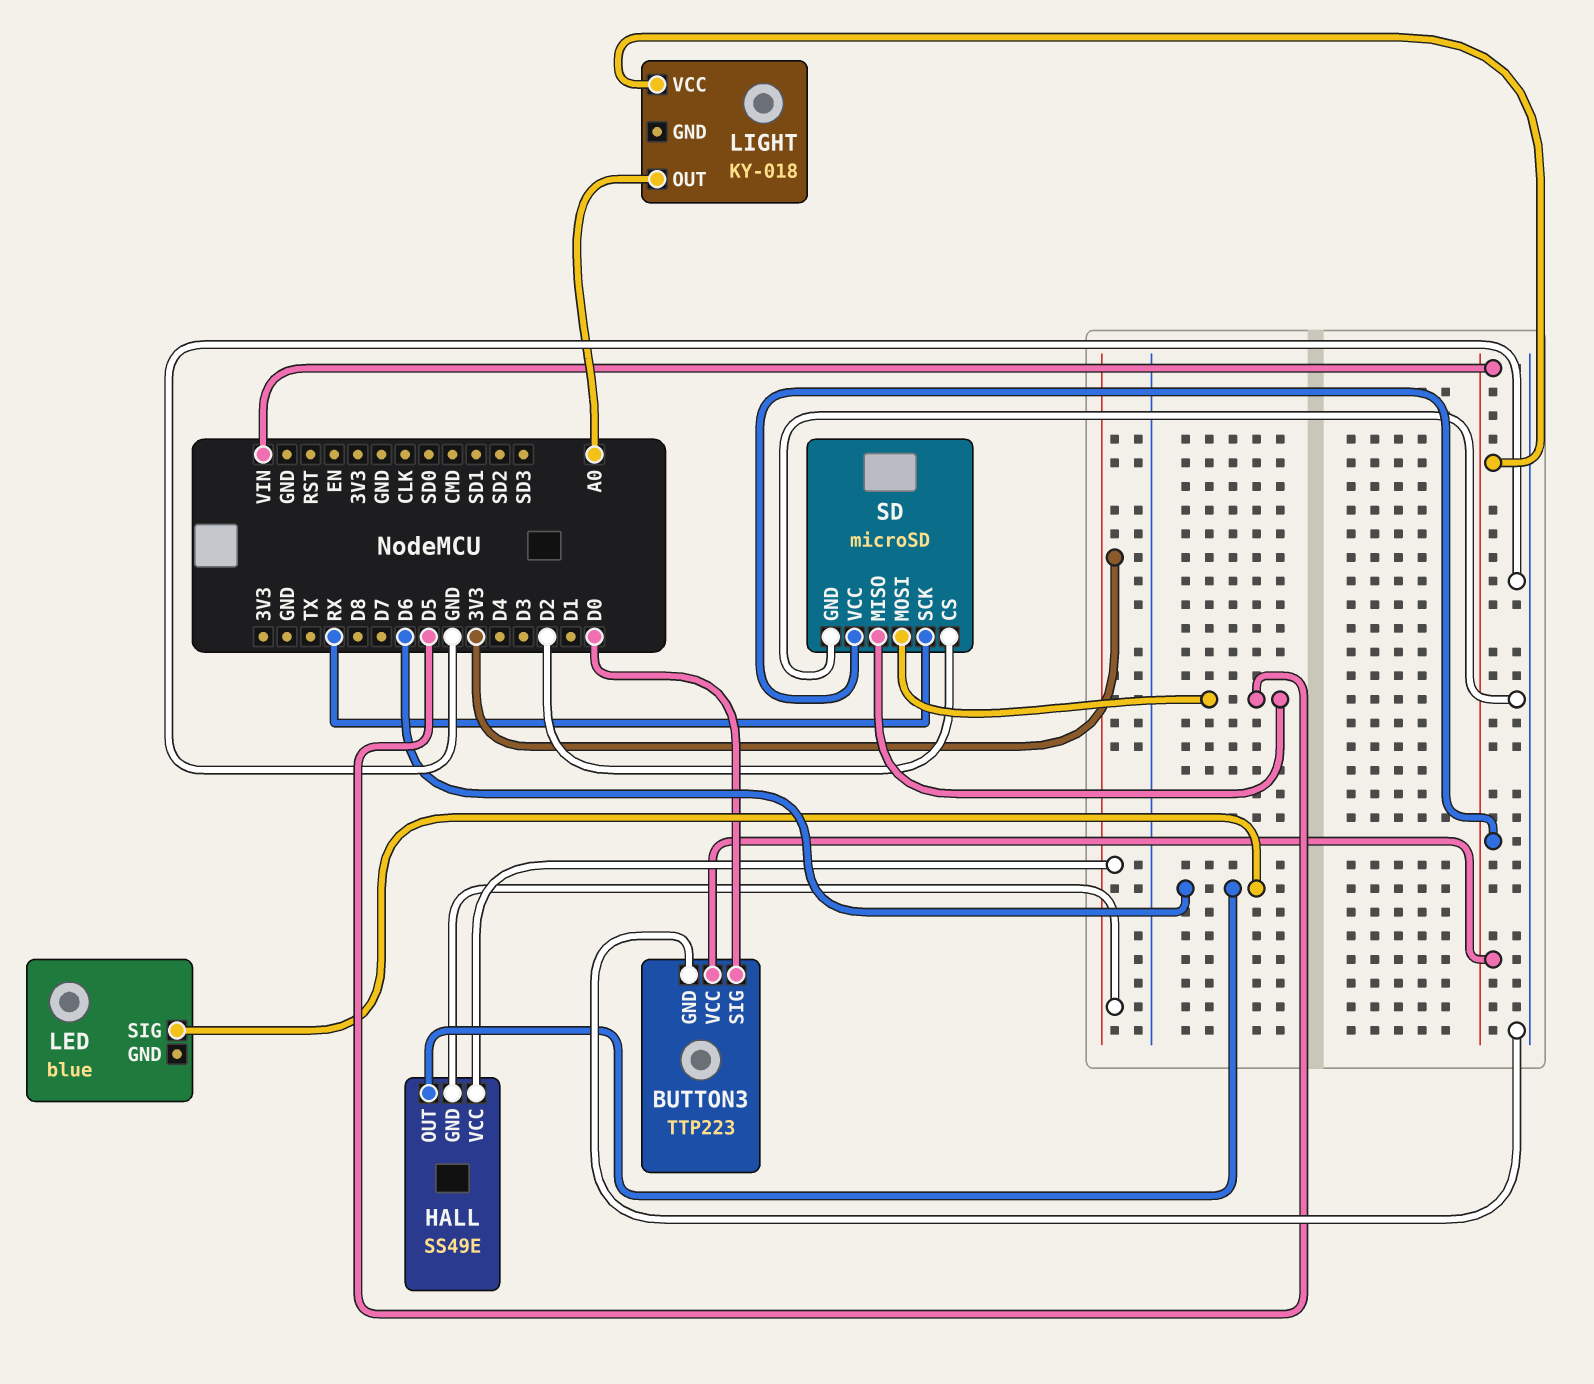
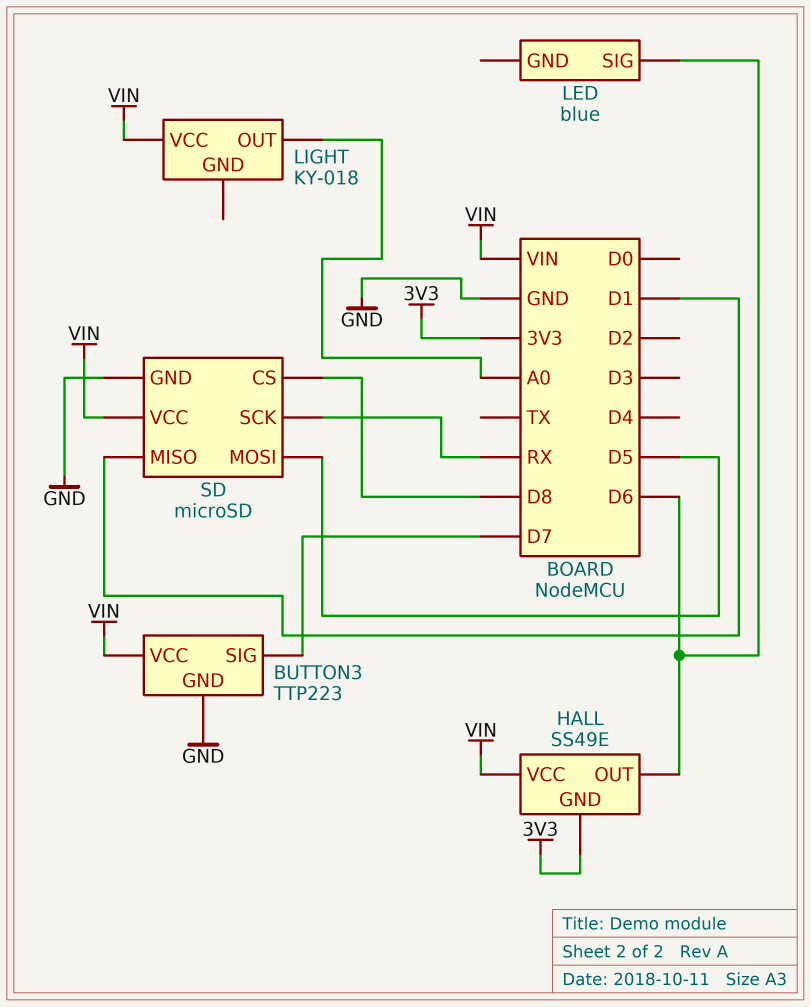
BUTTON3 pin SIG: D0 -> D7
HALL pin VCC: 3V3 -> VIN
SD pin CS: D2 -> D8
SD pin MISO: D5 -> D1

